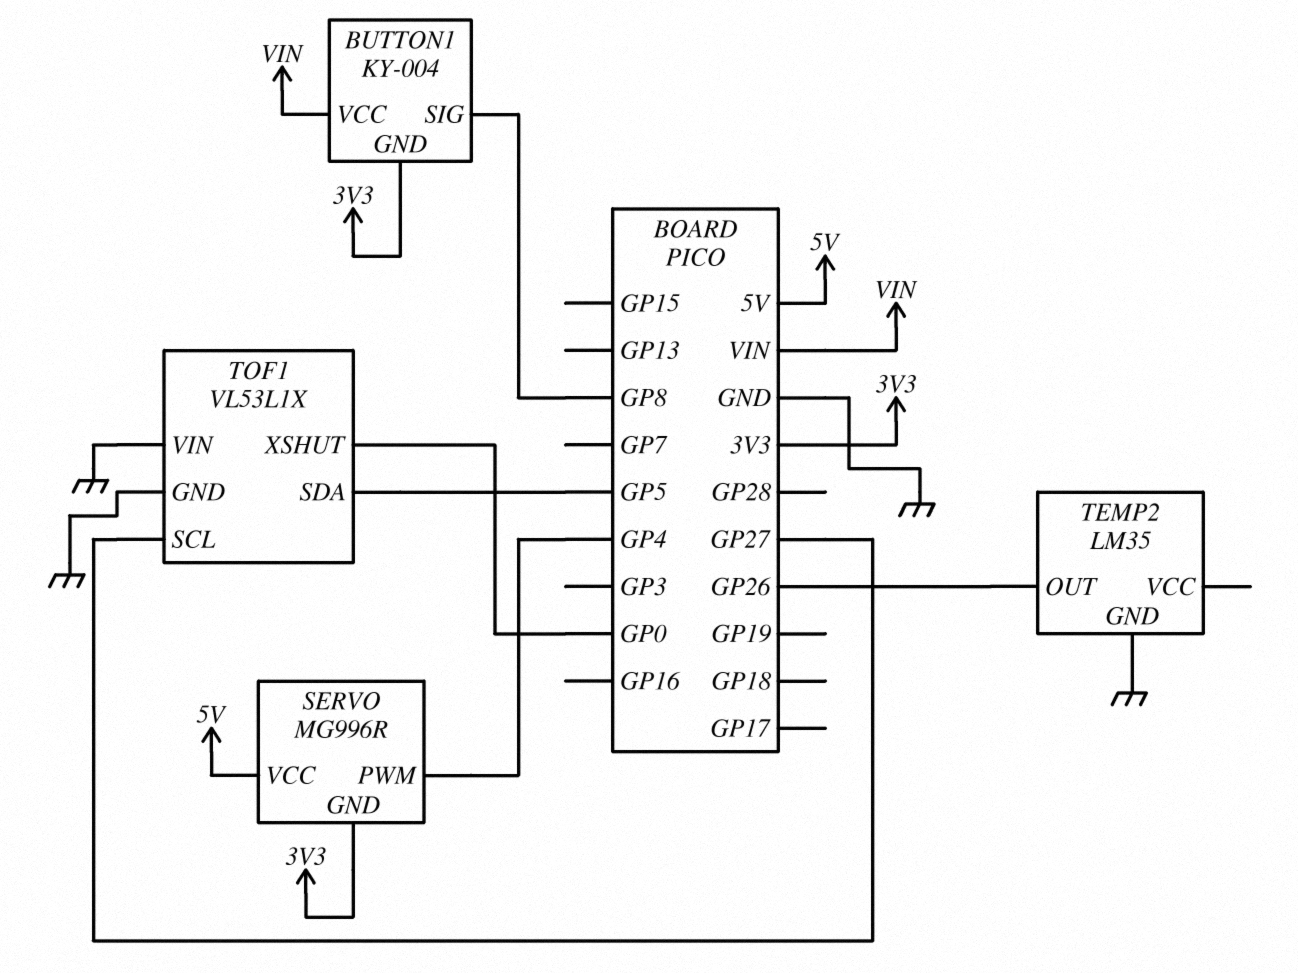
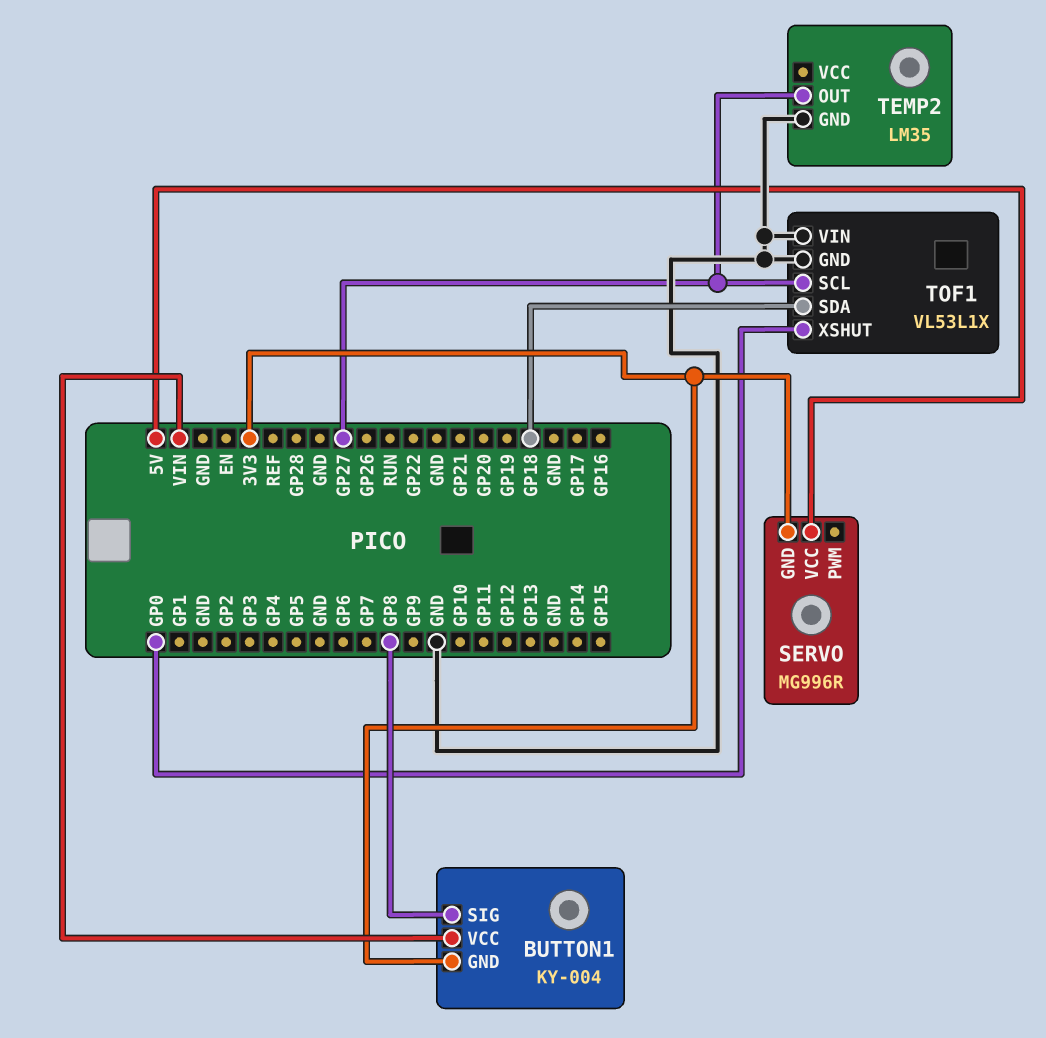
SERVO pin PWM: GP4 -> none
TEMP2 pin OUT: GP26 -> GP27
TOF1 pin SDA: GP5 -> GP18

